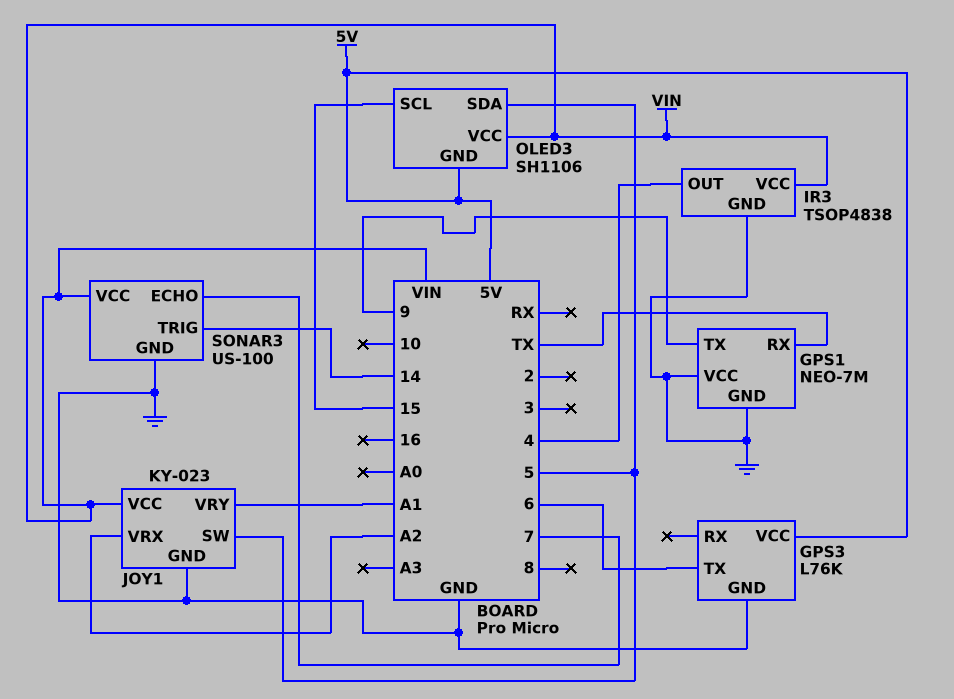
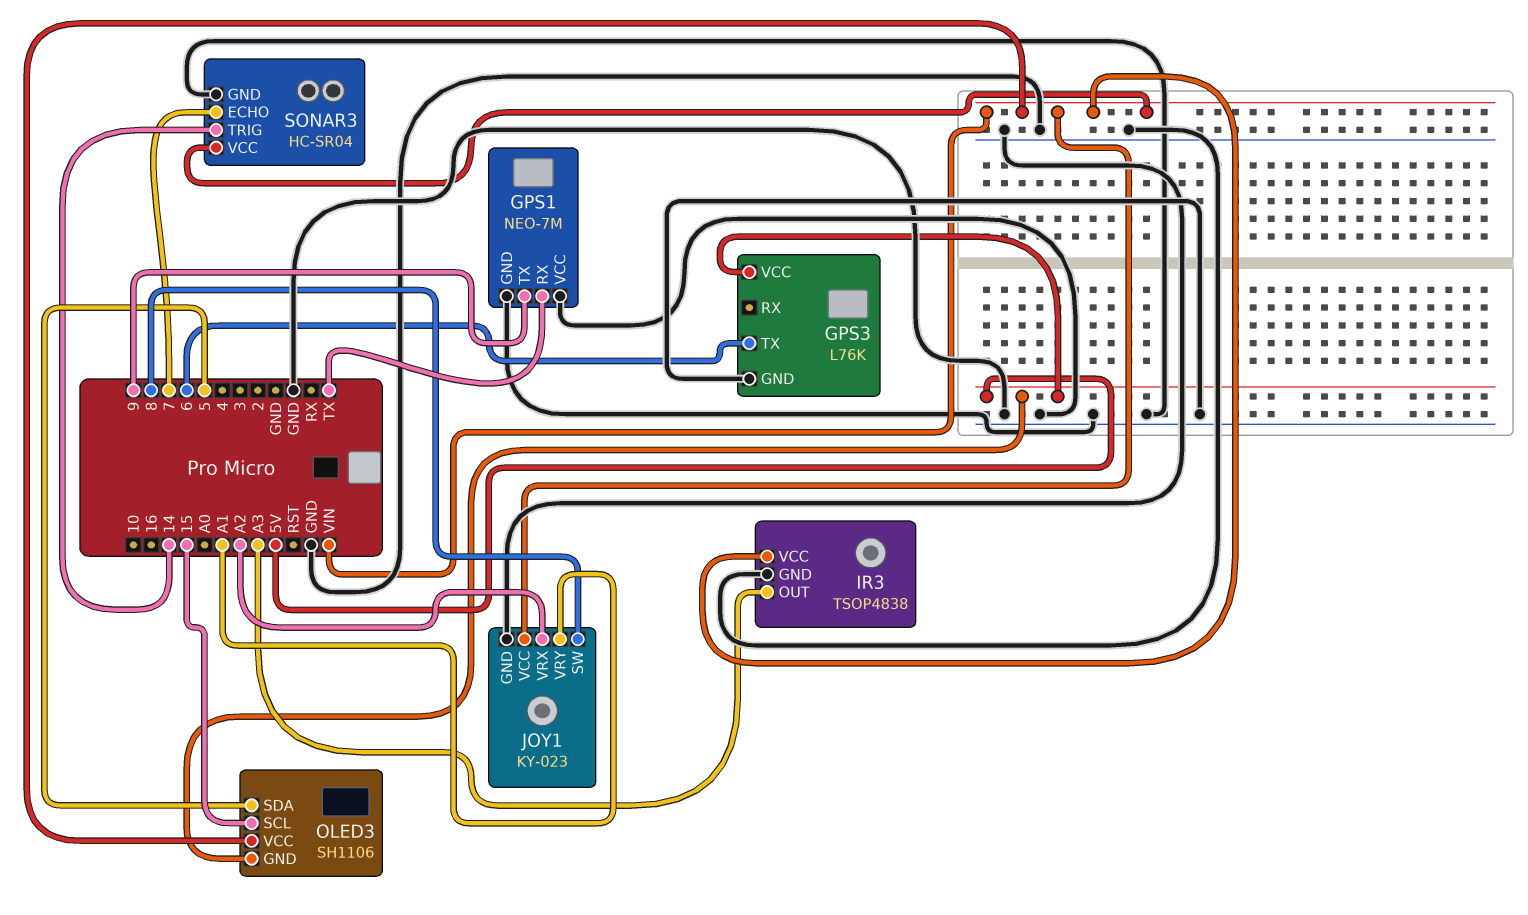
IR3 pin OUT: 4 -> A3
JOY1 pin SW: 5 -> 8
SONAR3: US-100 -> HC-SR04

